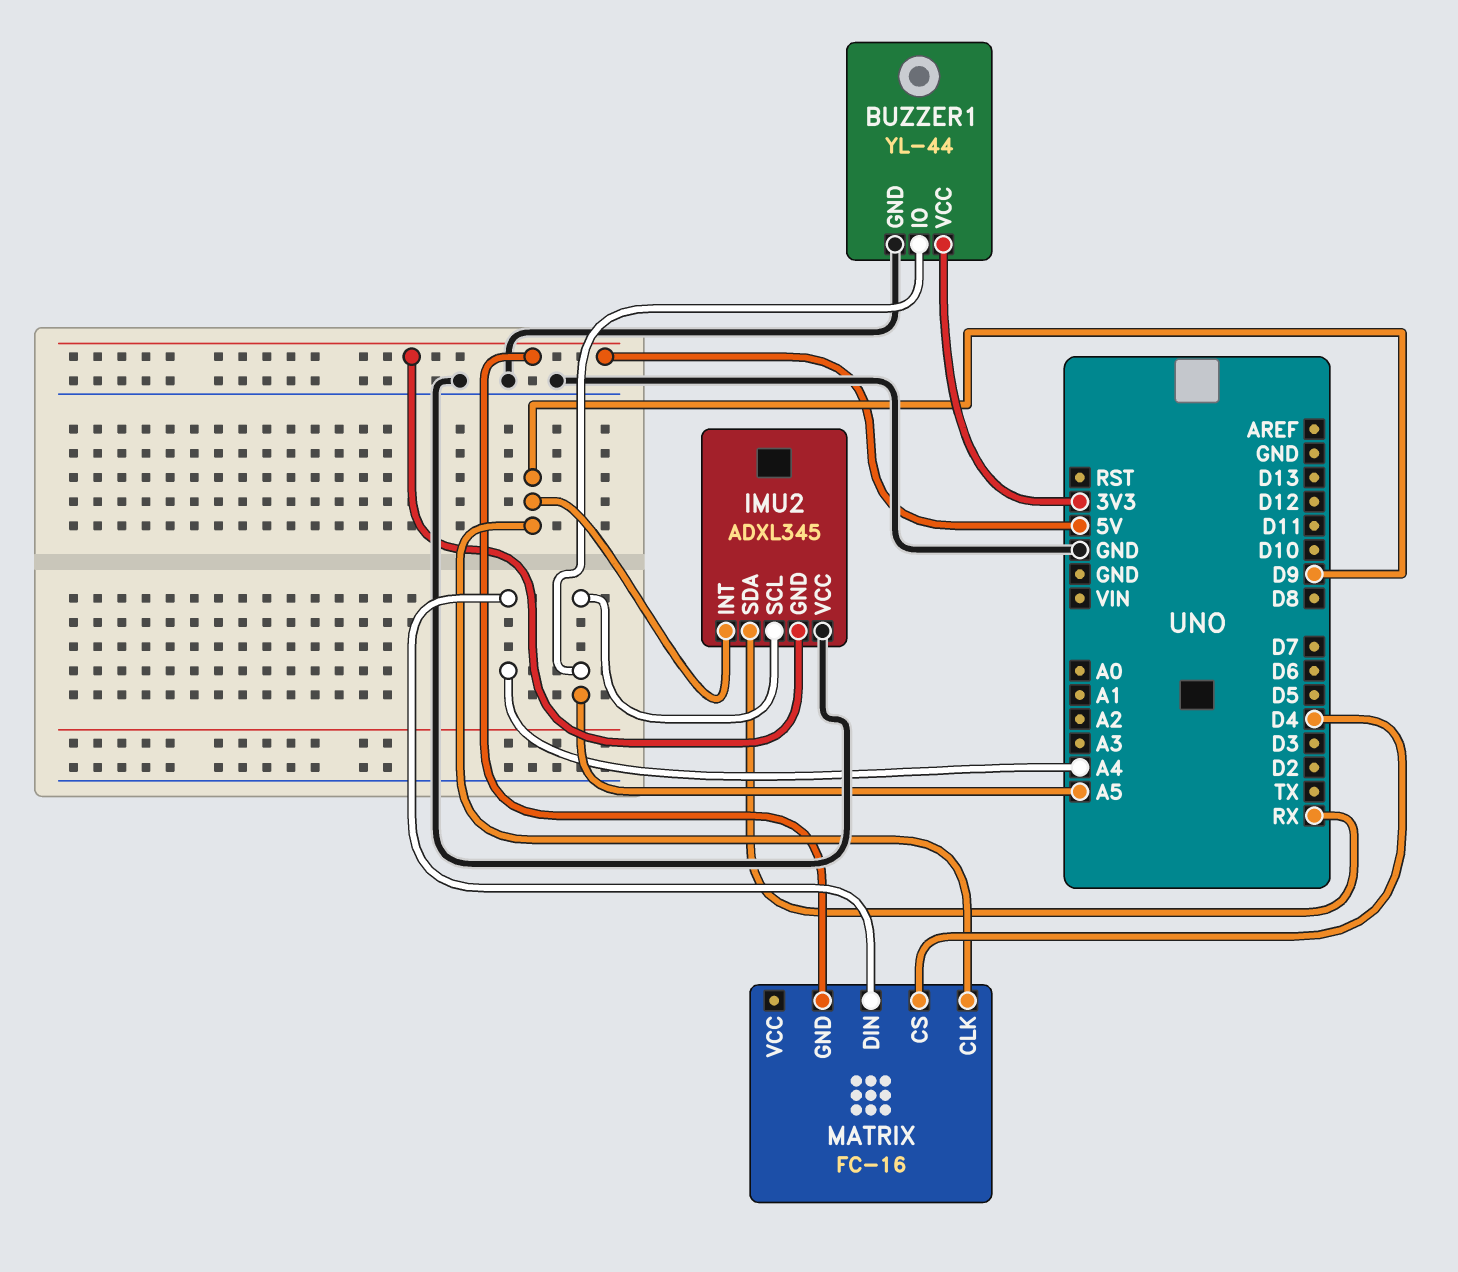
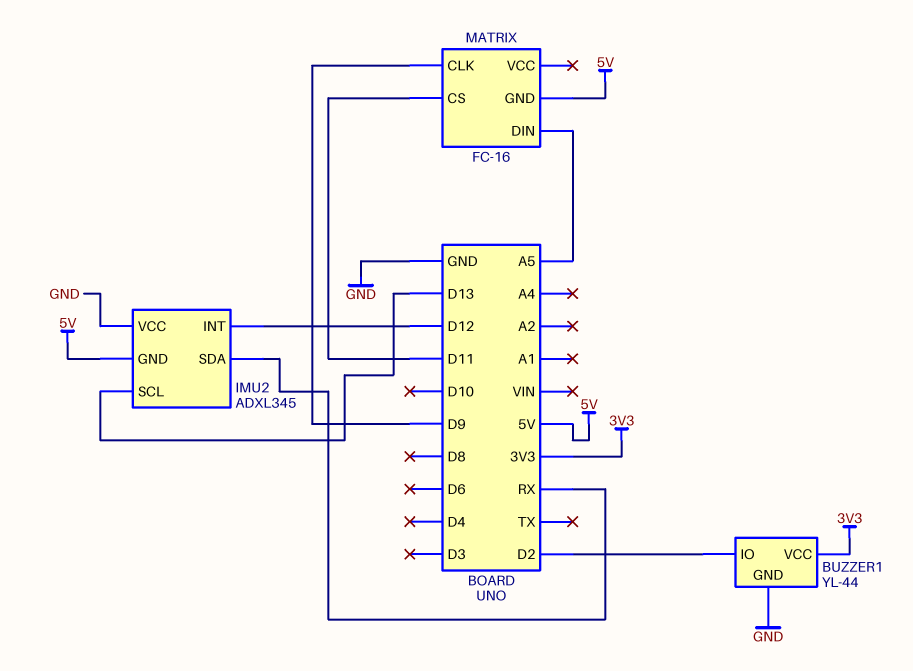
BUZZER1 pin IO: A5 -> D2
IMU2 pin INT: D9 -> D12
IMU2 pin SCL: A5 -> D13
MATRIX pin CS: D4 -> D11
MATRIX pin DIN: A4 -> A5

